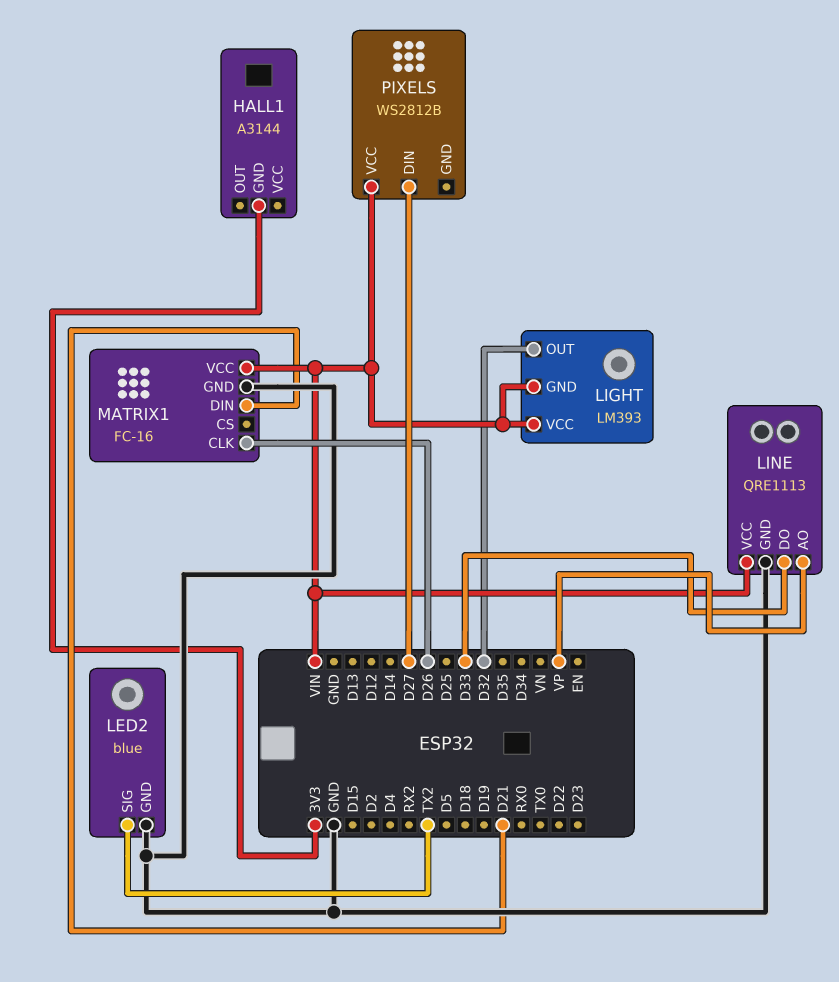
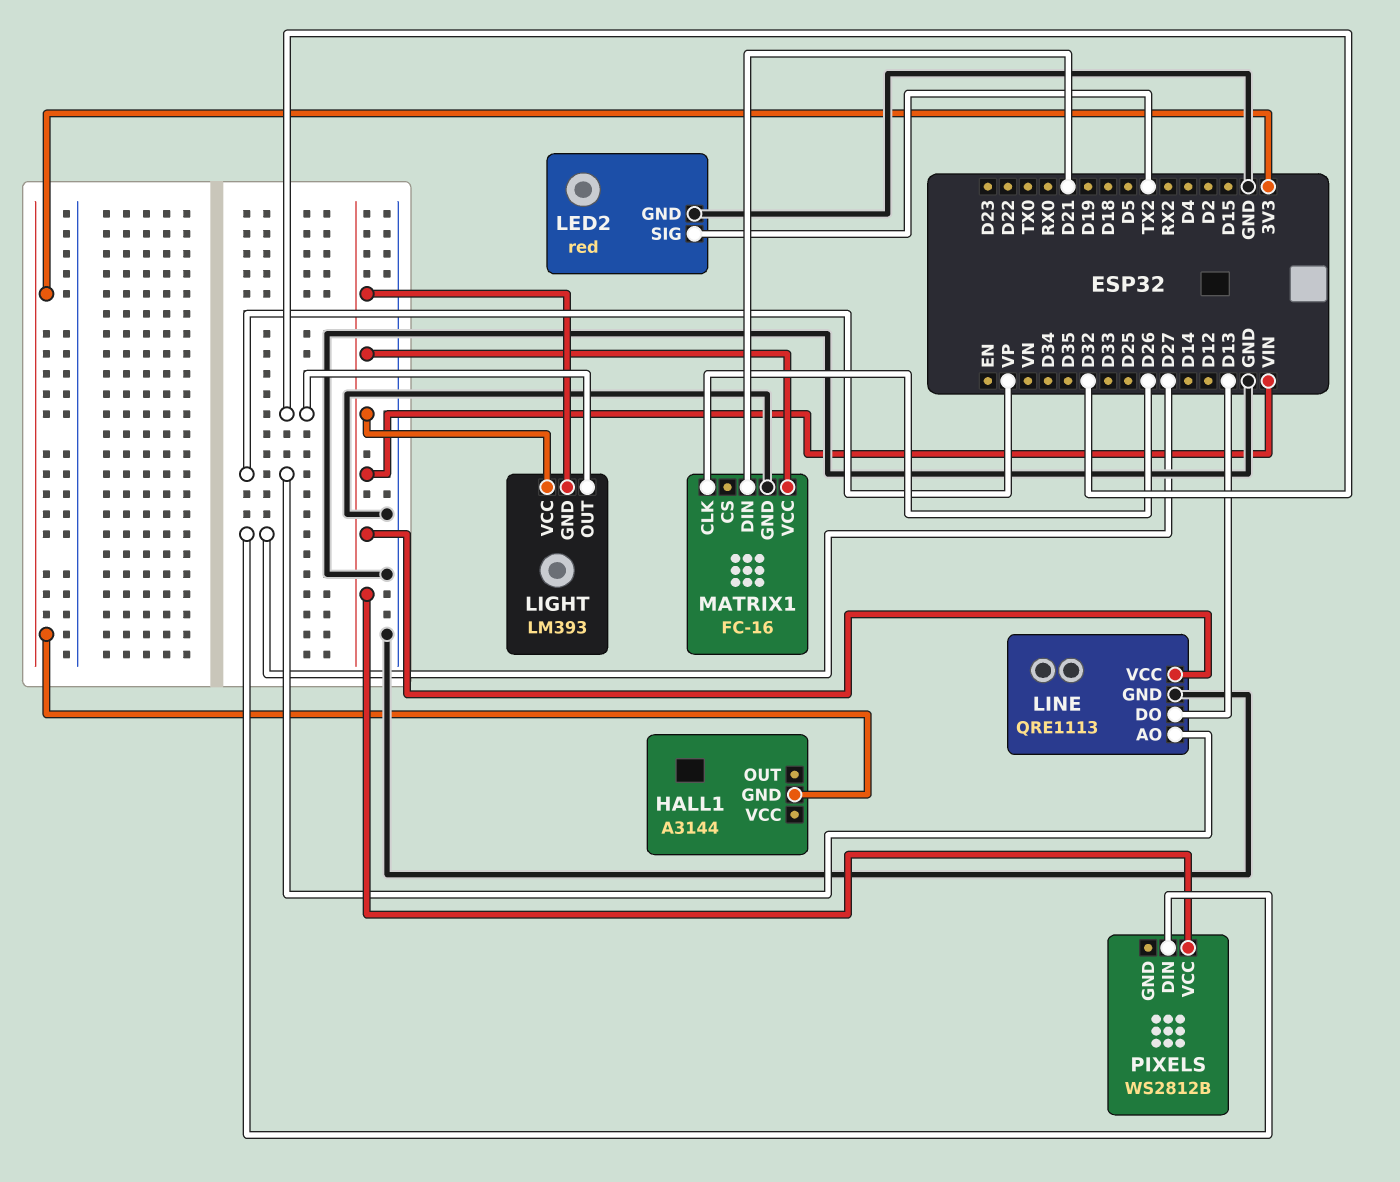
LED2: blue -> red
LINE pin DO: D33 -> D13

